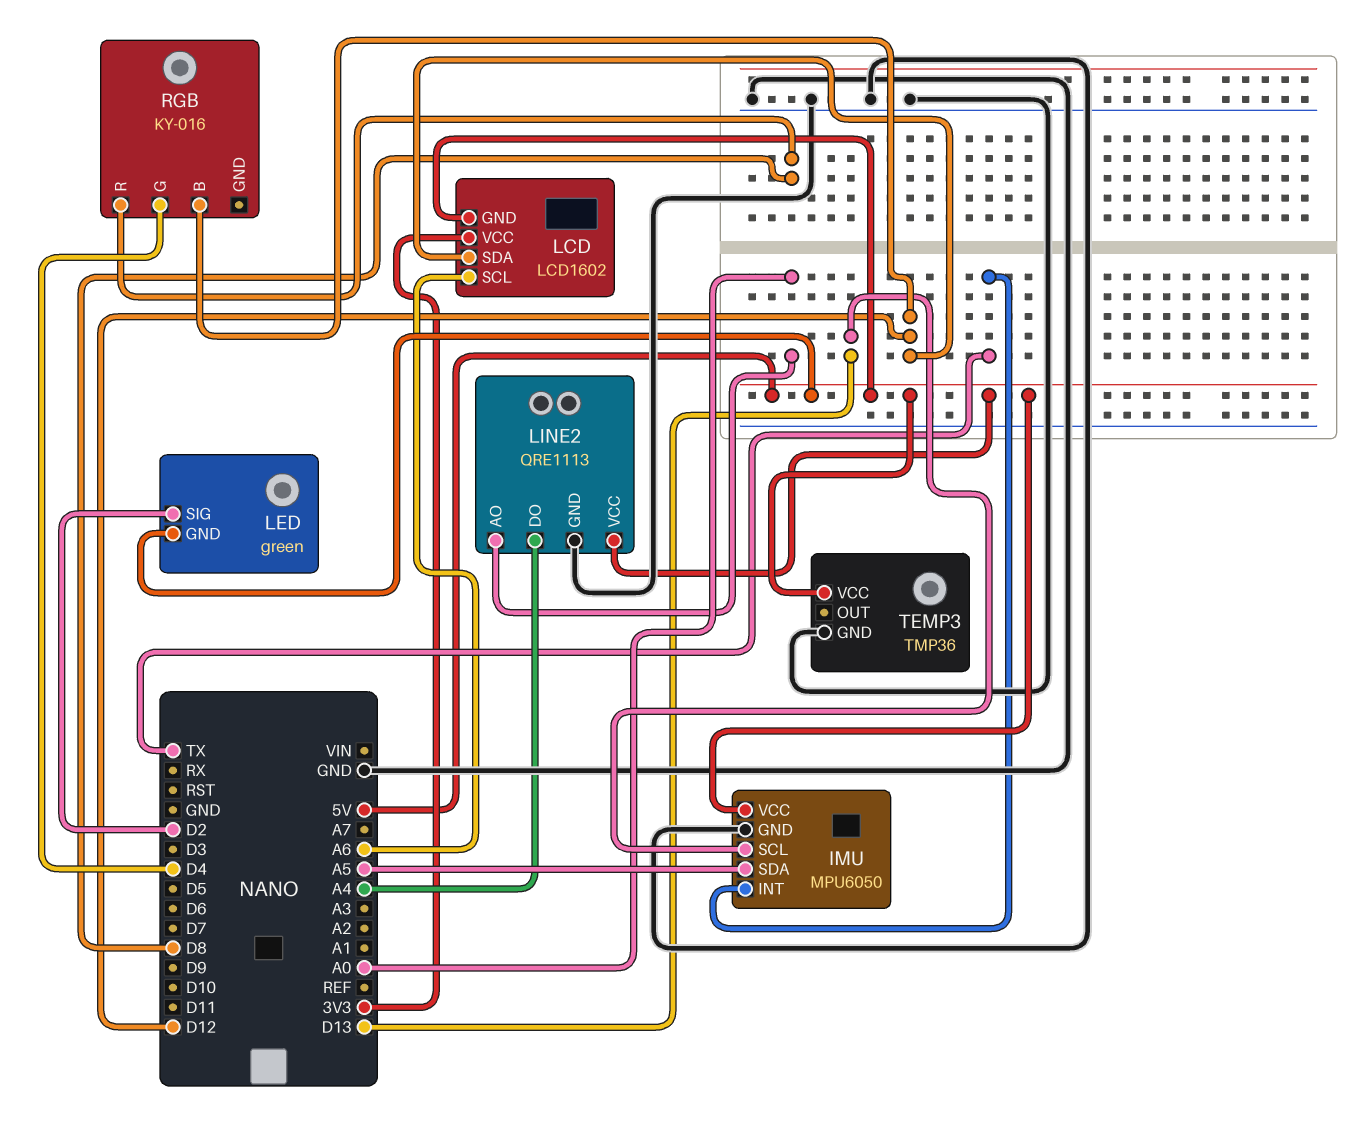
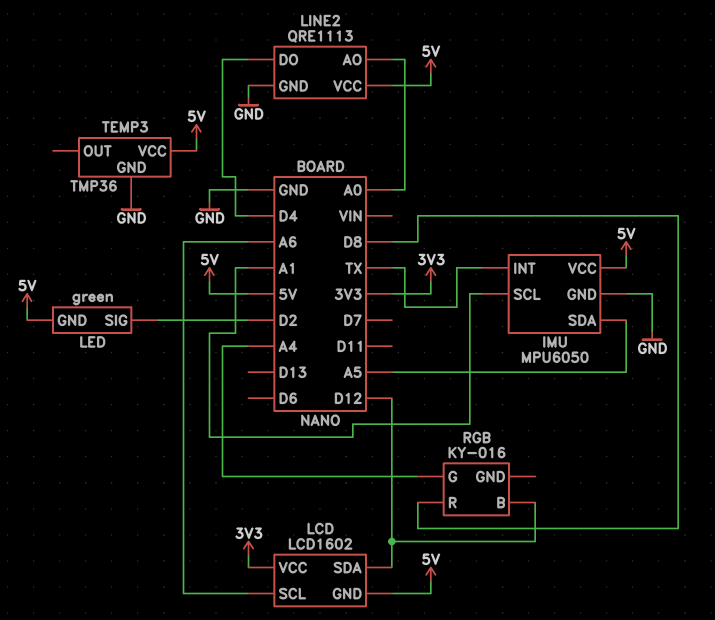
IMU pin SCL: D13 -> A1
LINE2 pin DO: A4 -> D4
RGB pin G: D4 -> A4

